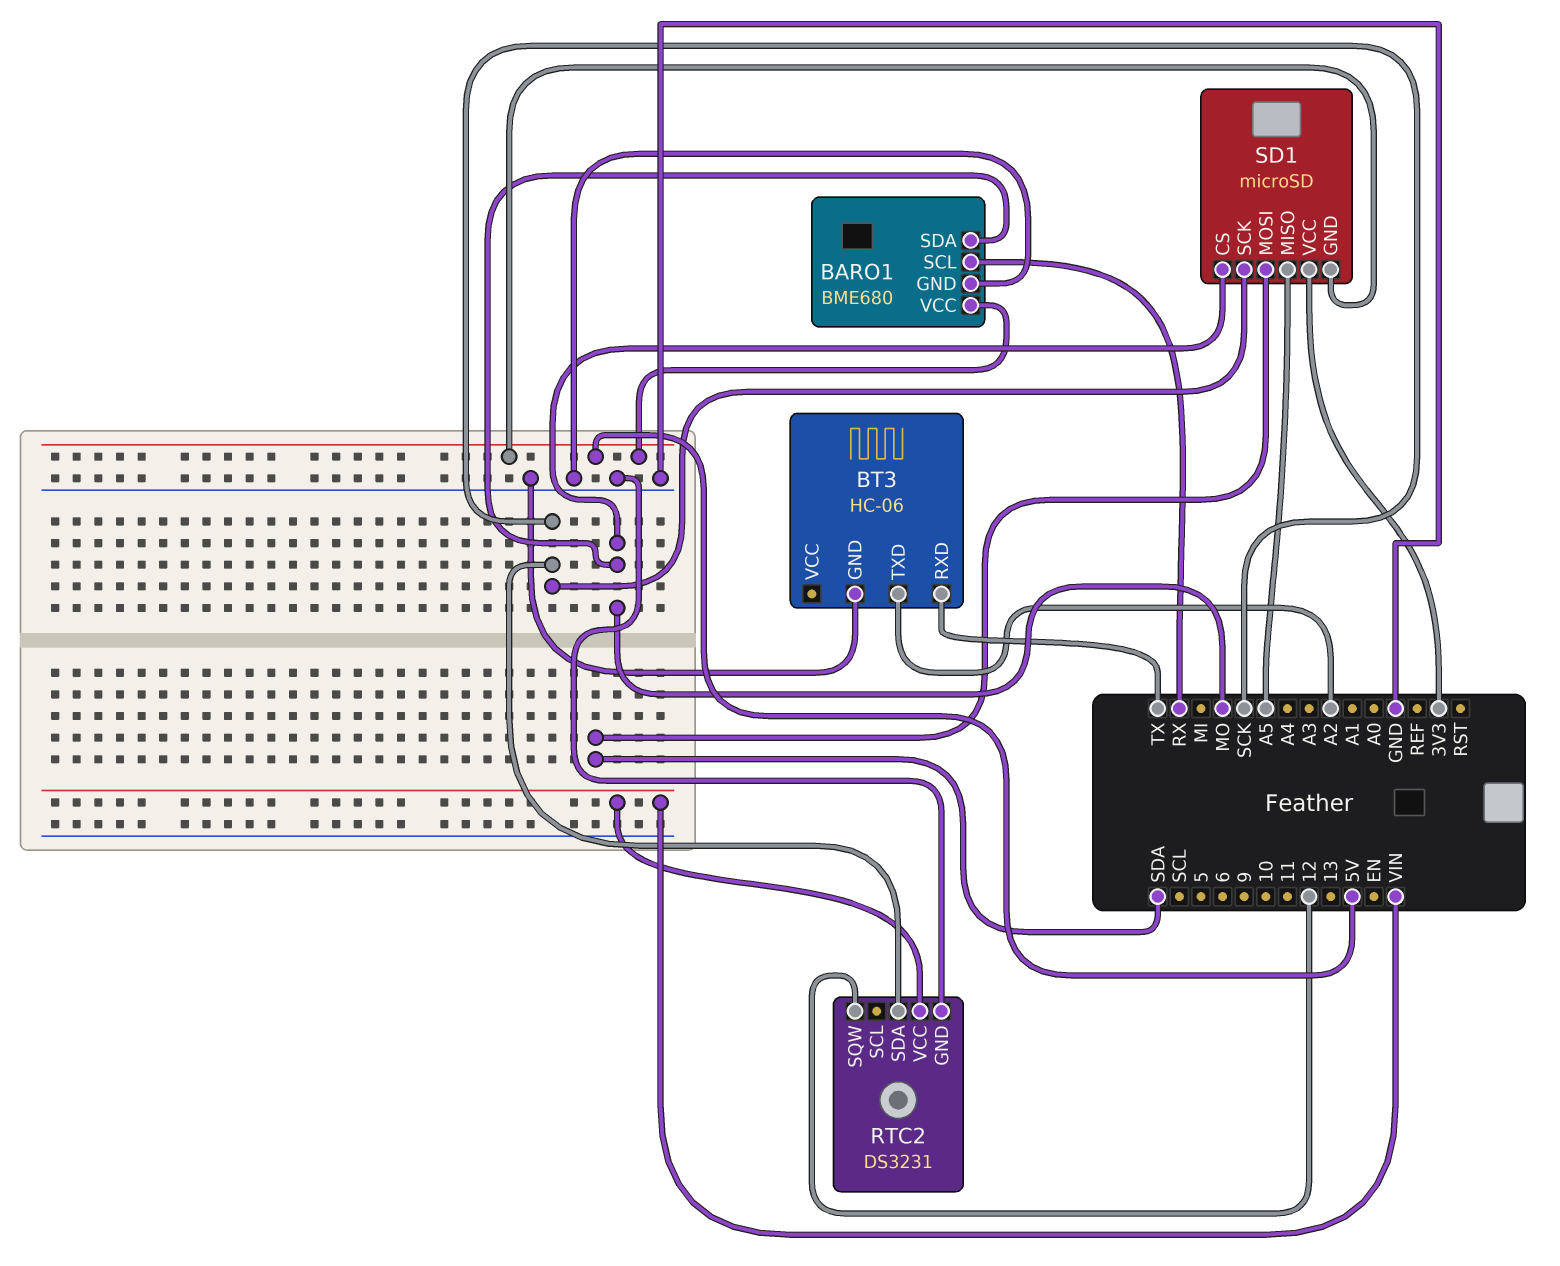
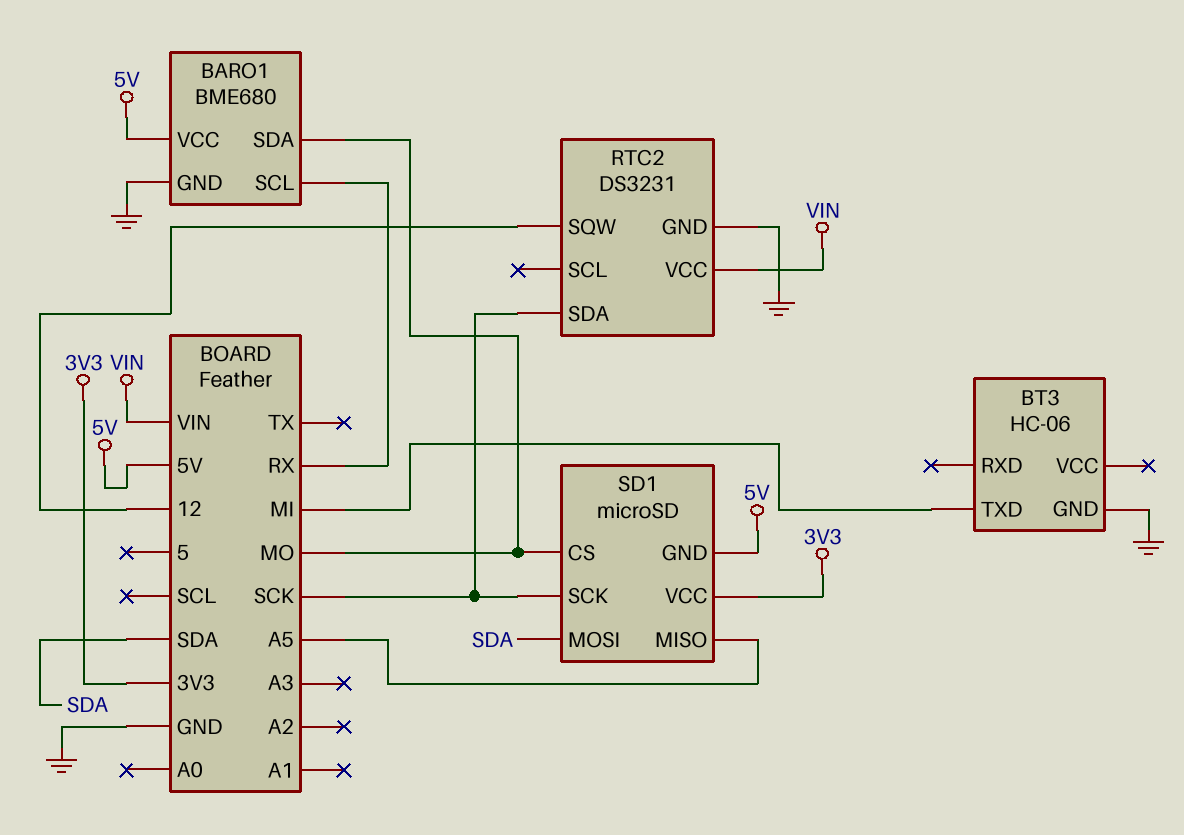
BT3 pin RXD: TX -> none
BT3 pin TXD: A2 -> MI

